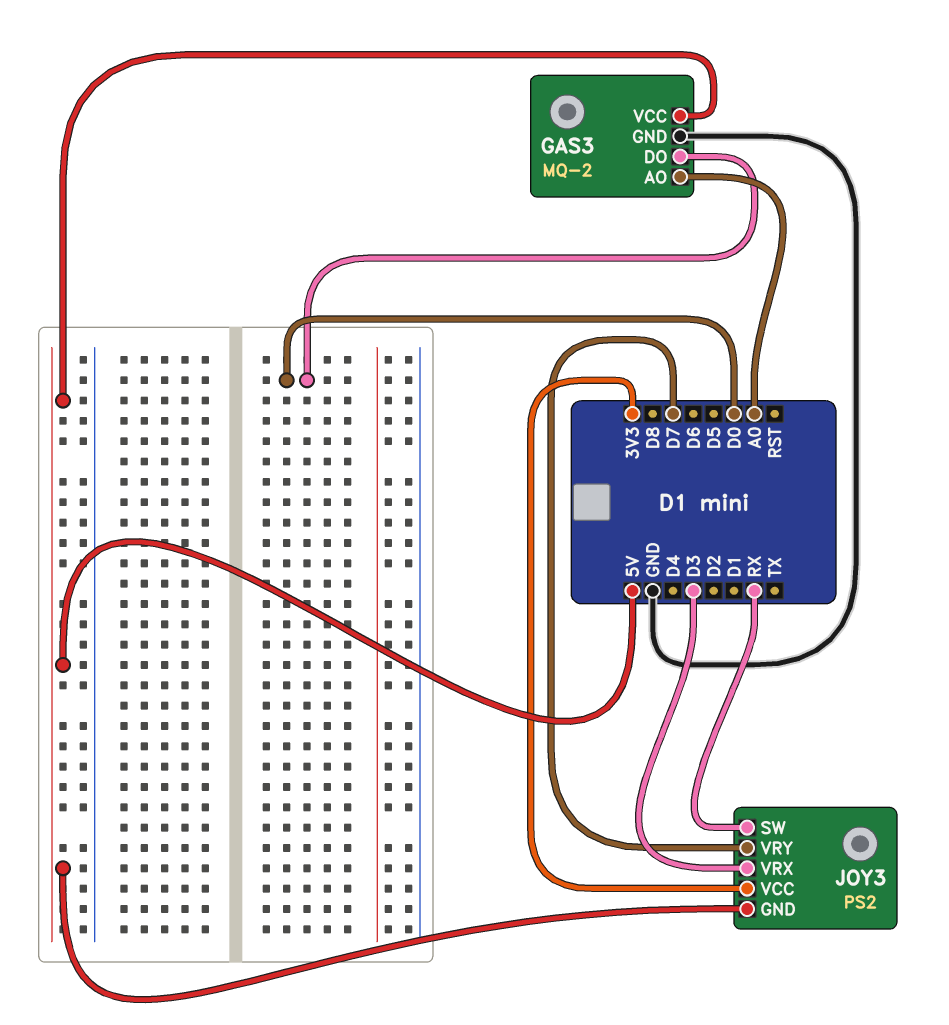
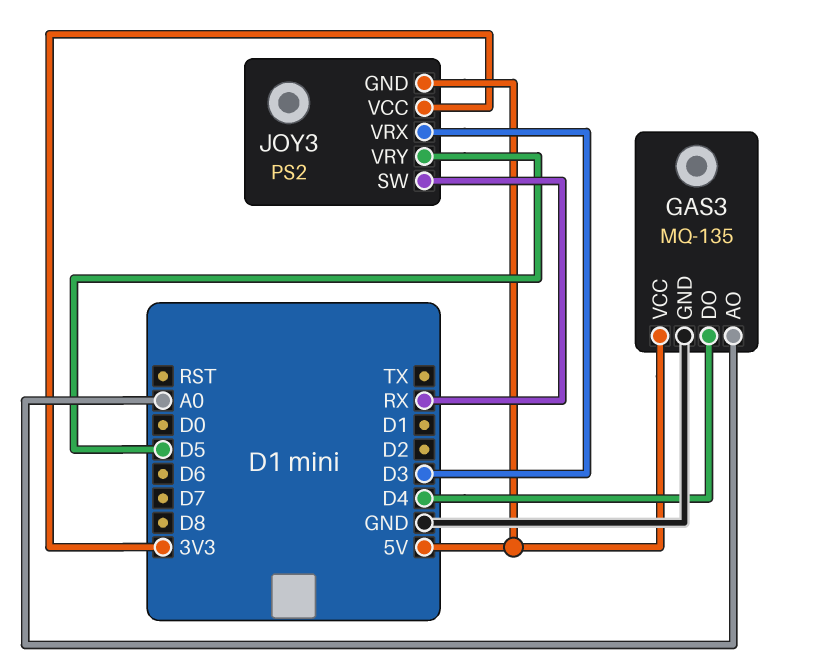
GAS3: MQ-2 -> MQ-135
GAS3 pin DO: D0 -> D4
JOY3 pin VRY: D7 -> D5

